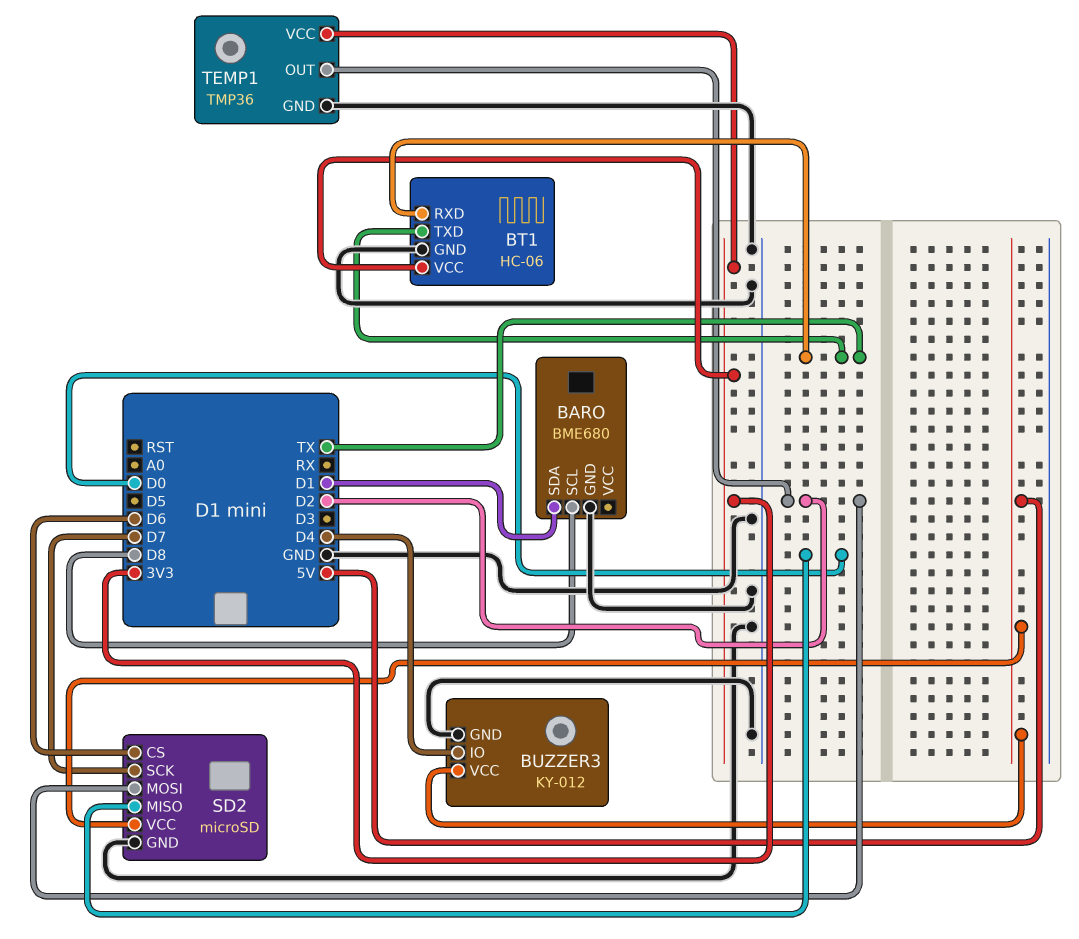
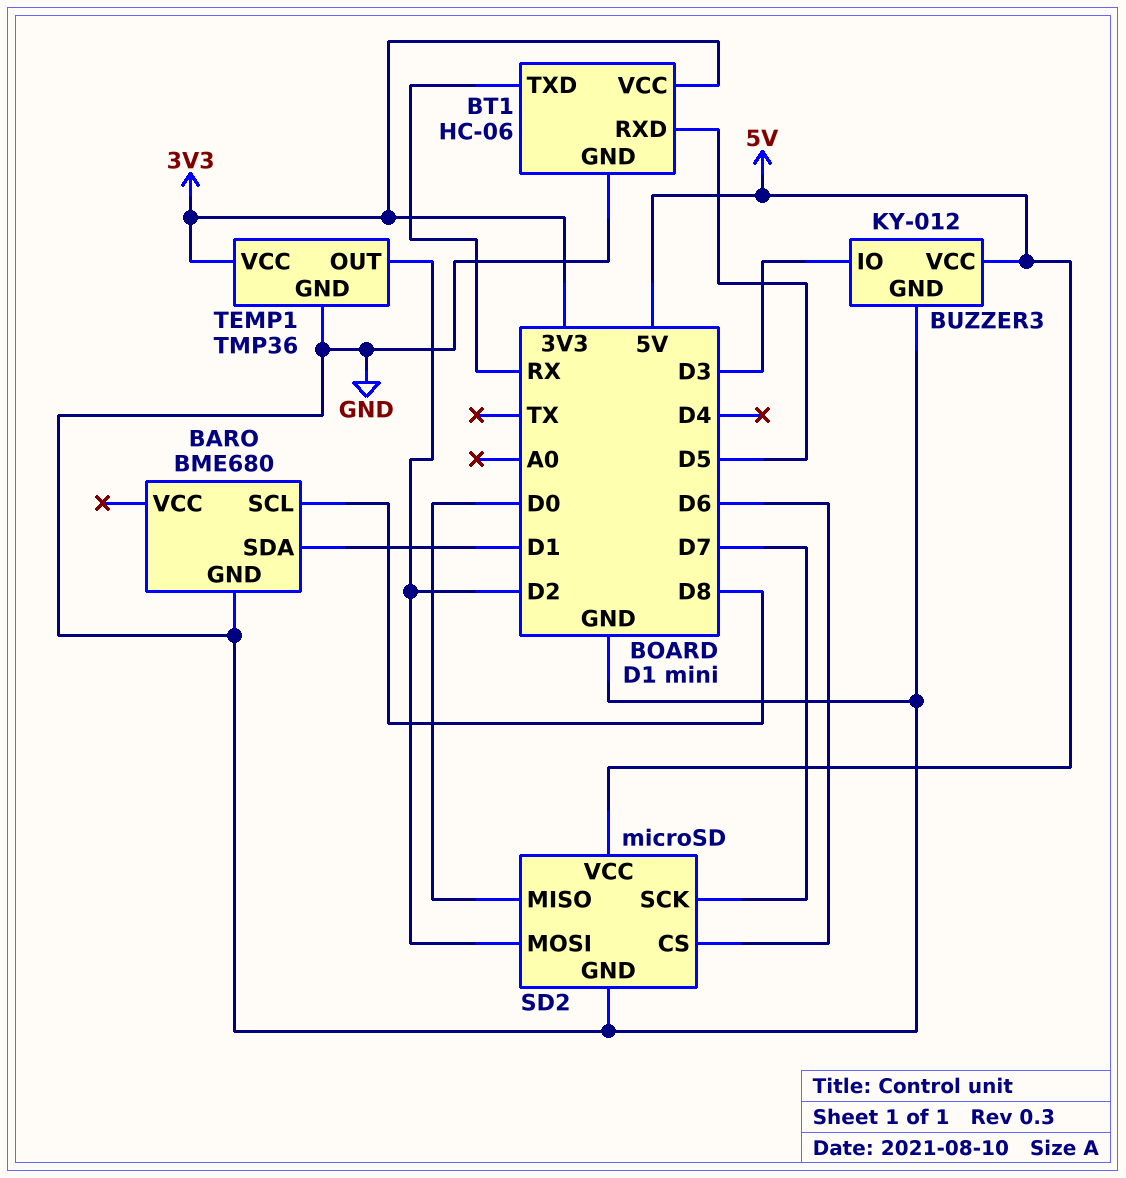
BT1 pin RXD: TX -> D5
BT1 pin TXD: TX -> RX
BUZZER3 pin IO: D4 -> D3

